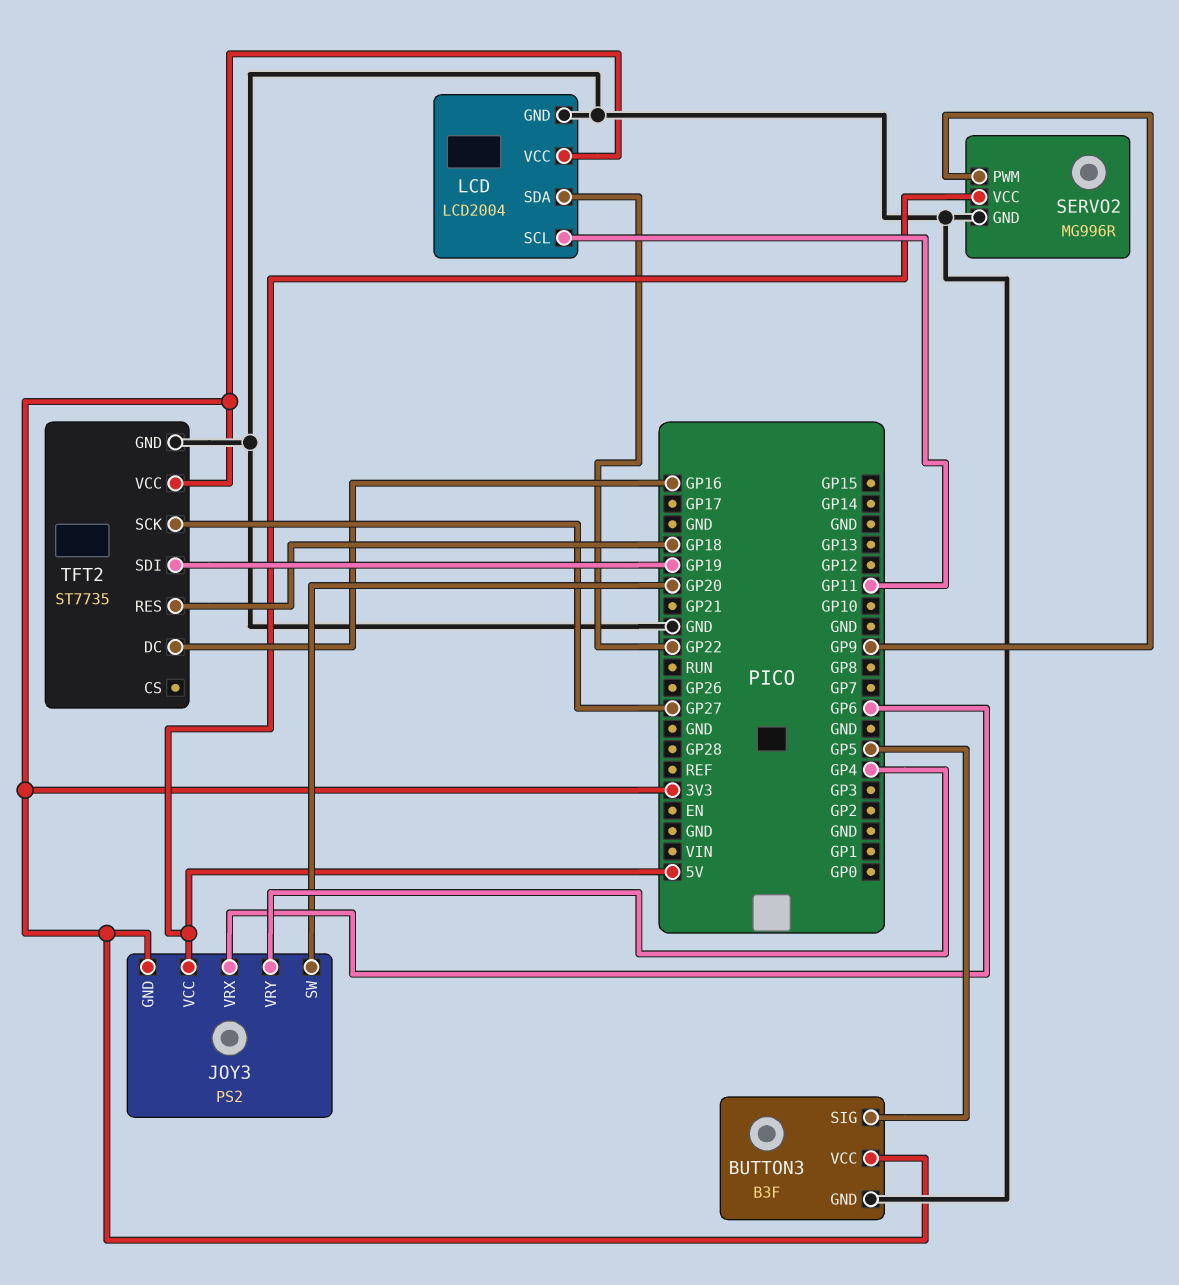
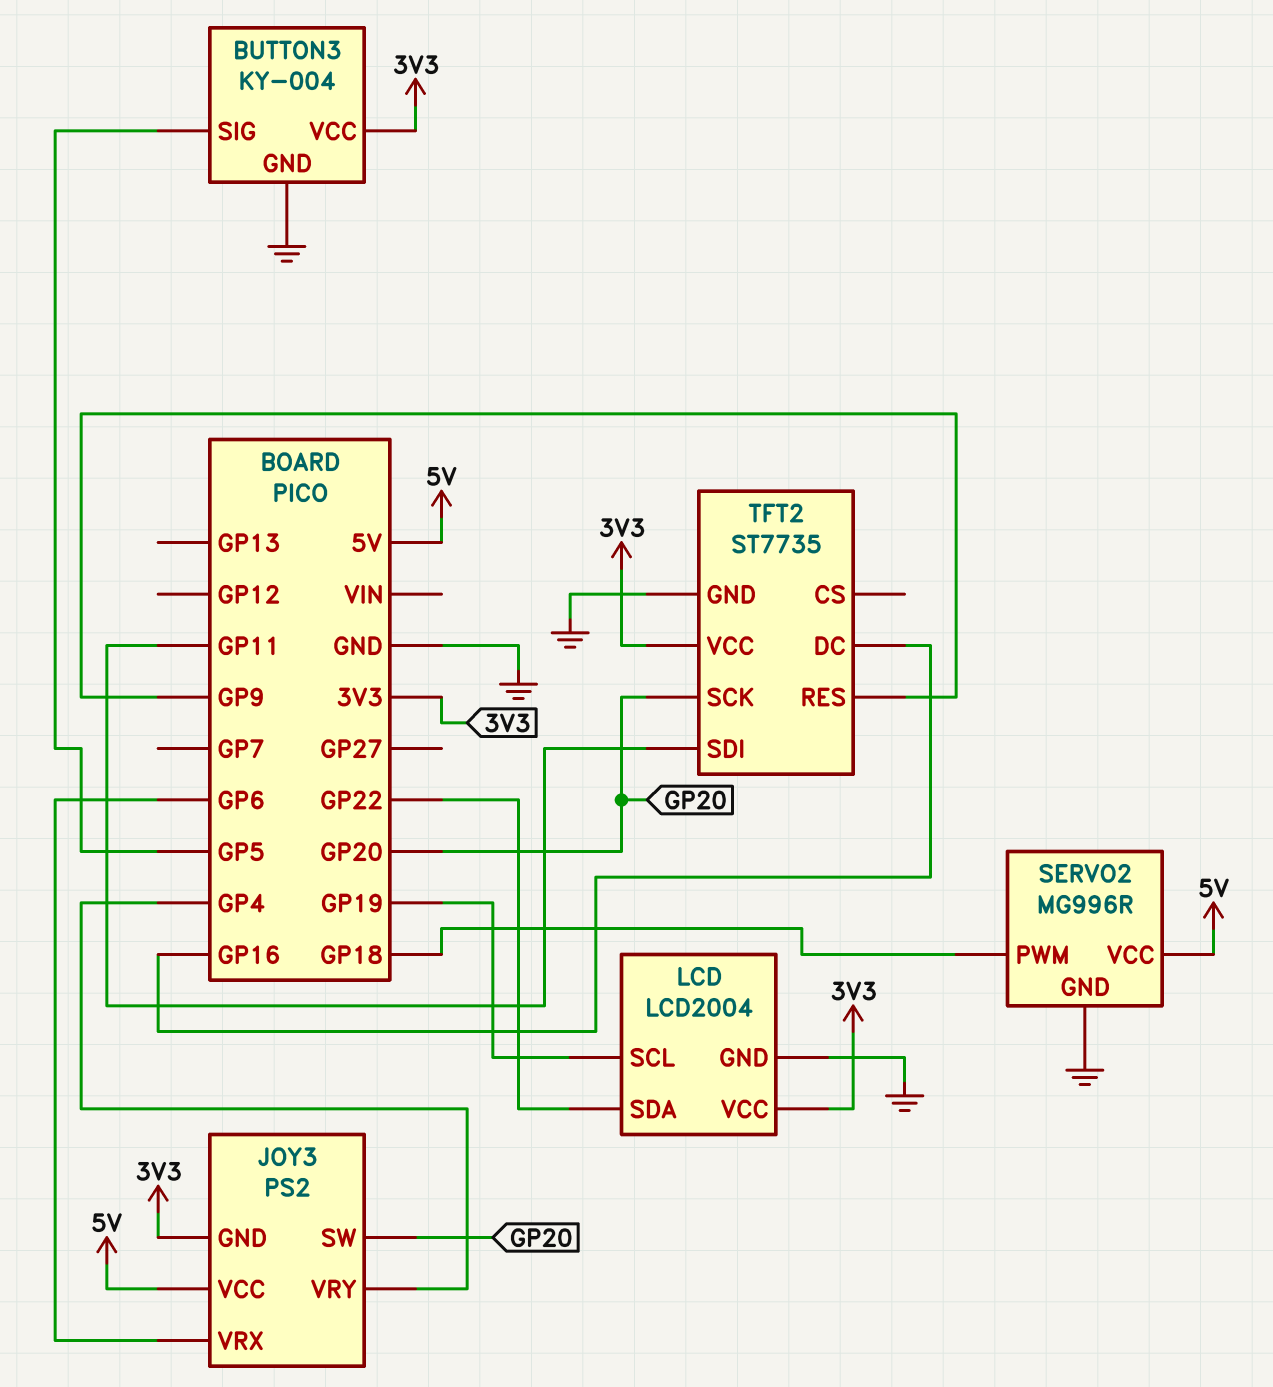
BUTTON3: B3F -> KY-004
LCD pin SCL: GP11 -> GP19
SERVO2 pin PWM: GP9 -> GP18
TFT2 pin RES: GP18 -> GP9
TFT2 pin SCK: GP27 -> GP20
TFT2 pin SDI: GP19 -> GP11

